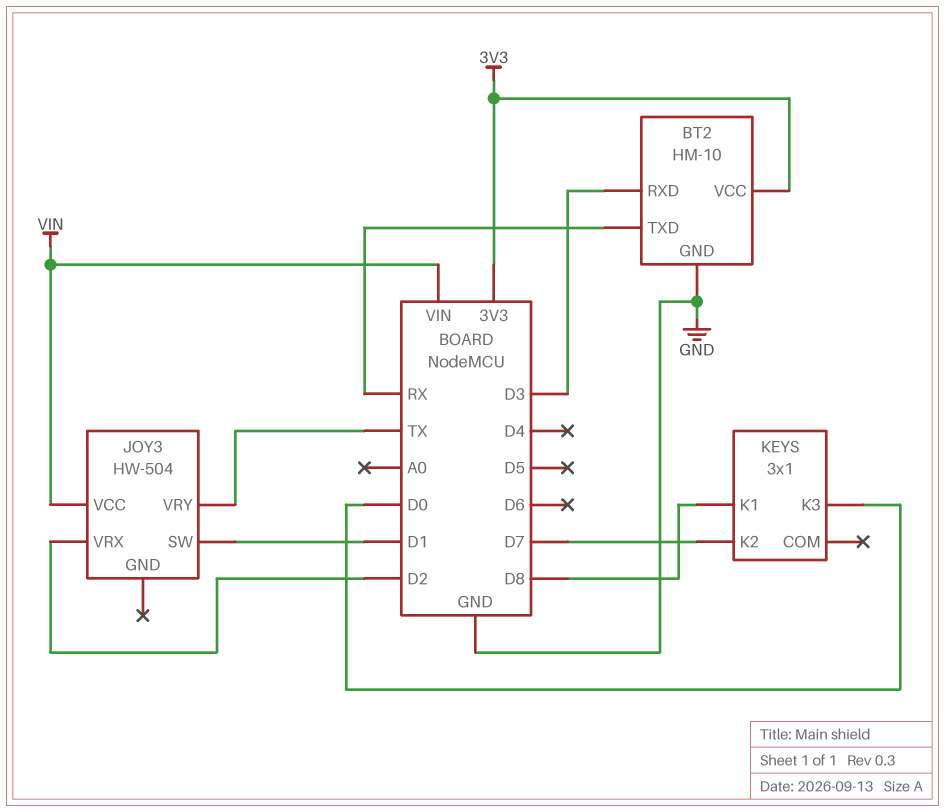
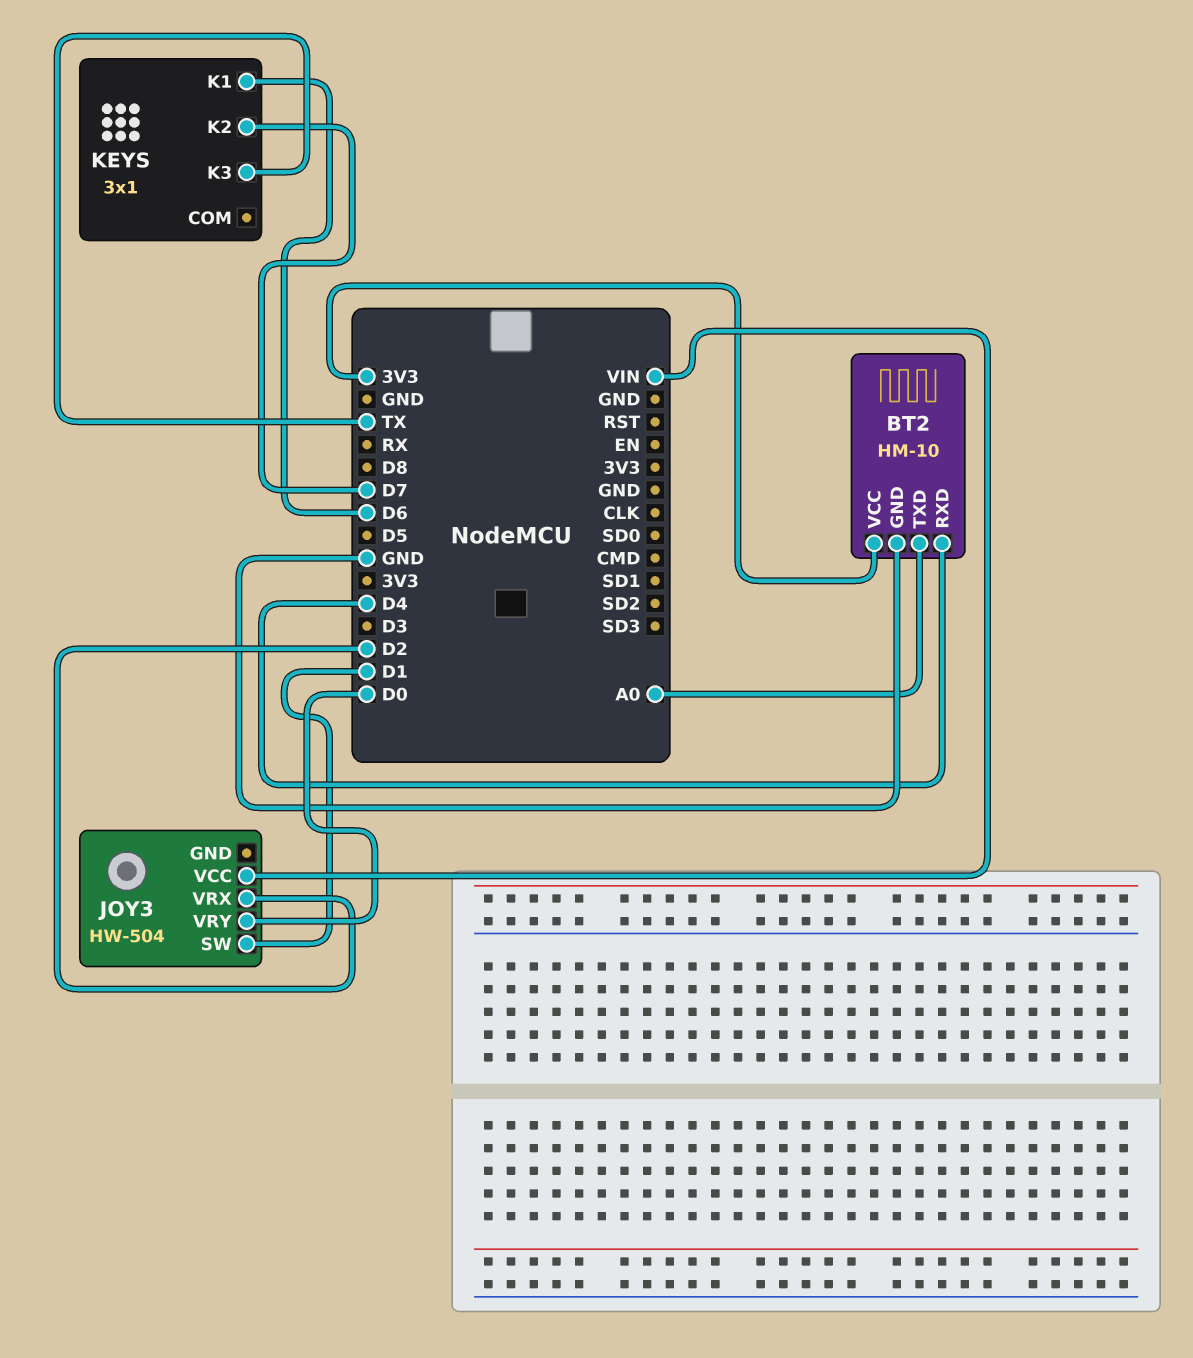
BT2 pin RXD: D3 -> D4
BT2 pin TXD: RX -> A0
JOY3 pin VRY: TX -> D0
KEYS pin K1: D8 -> D6
KEYS pin K3: D0 -> TX

